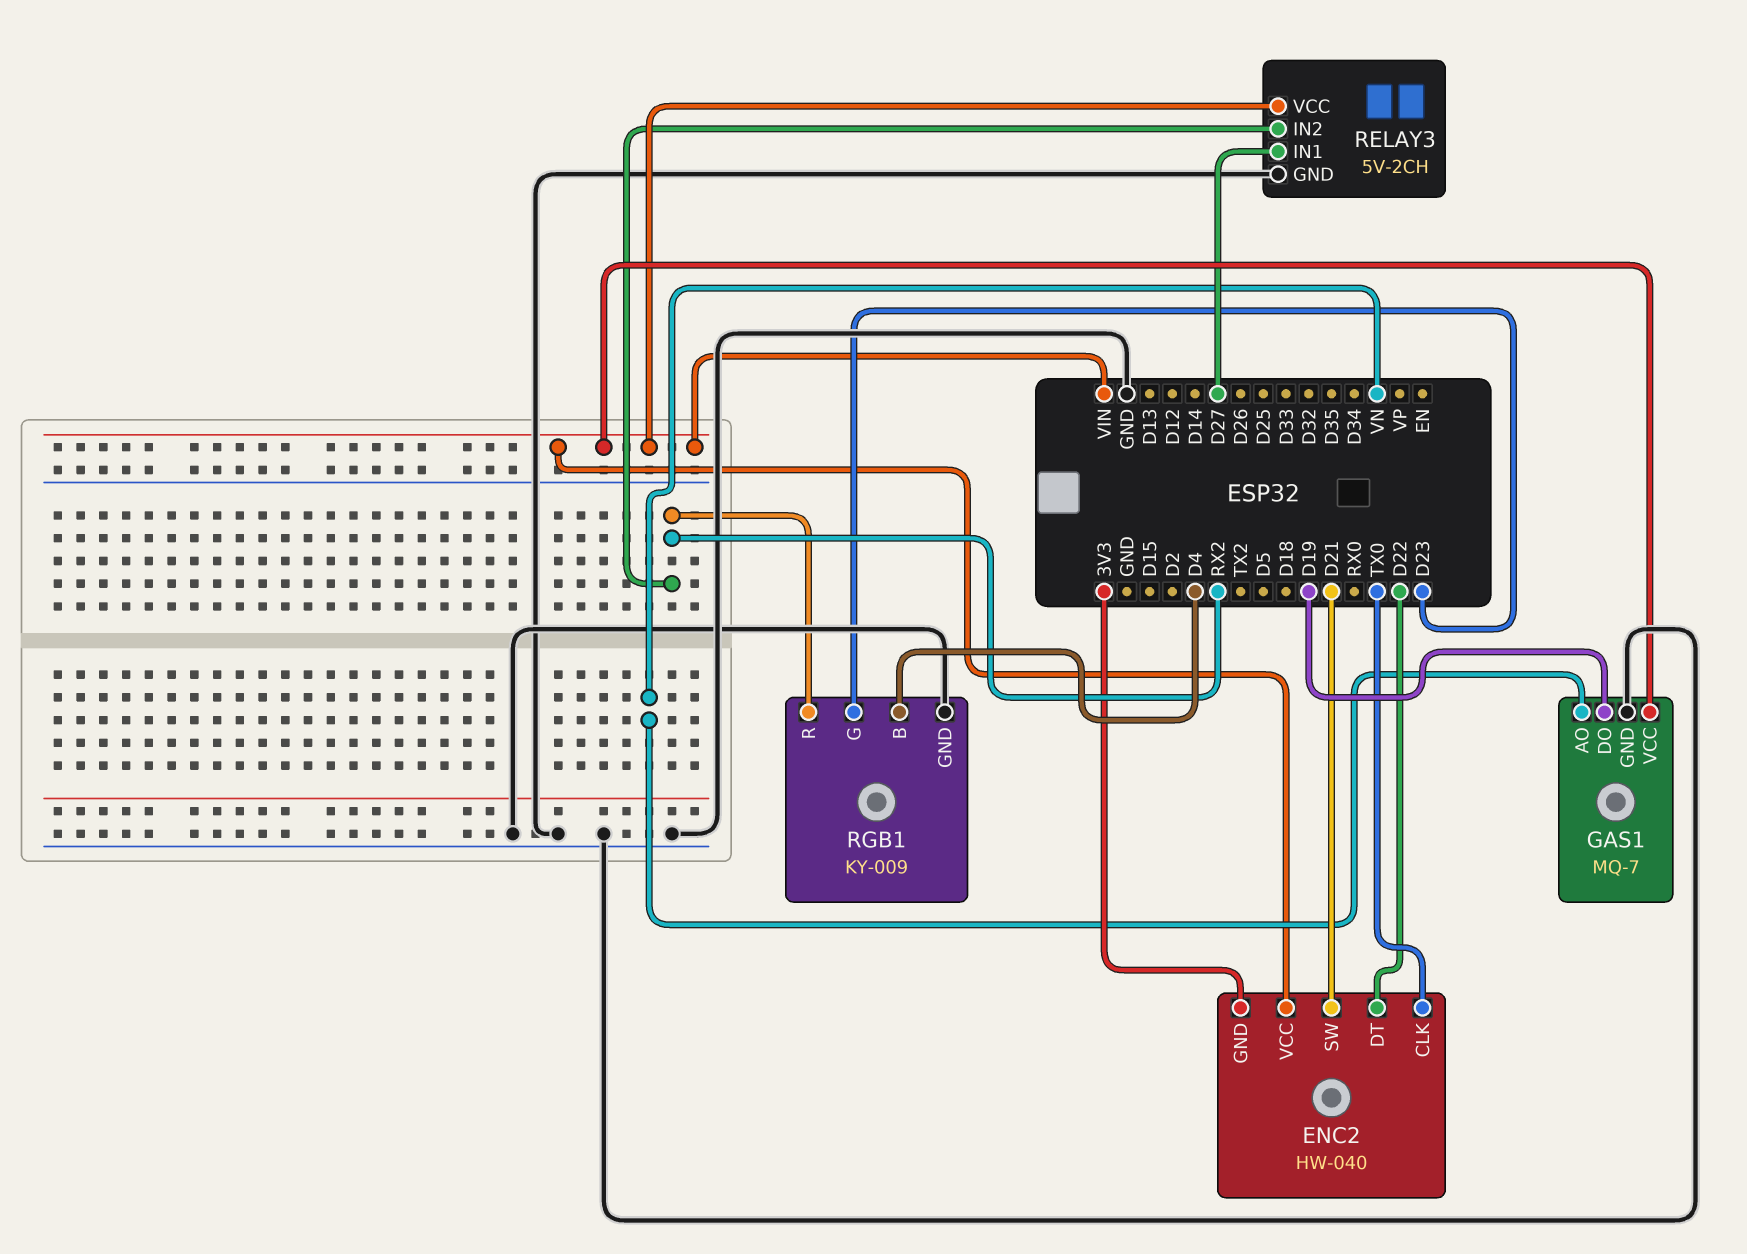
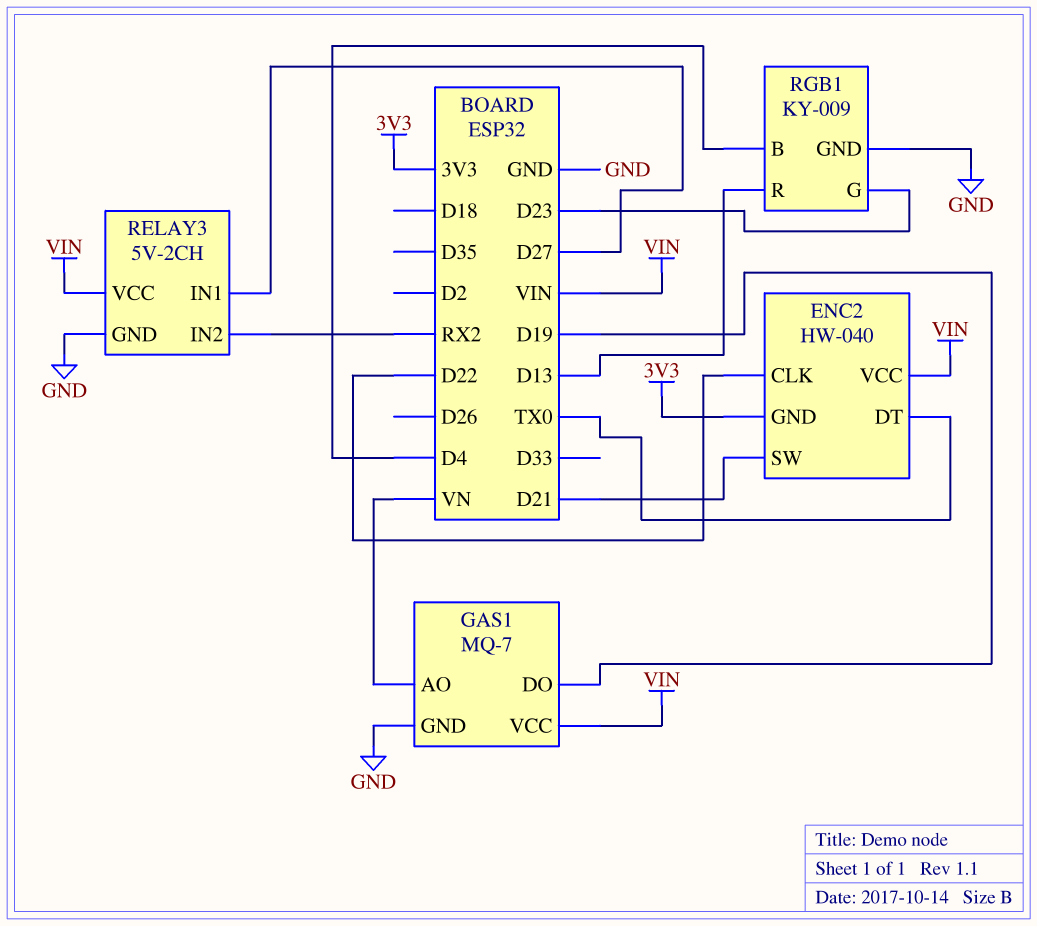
ENC2 pin CLK: TX0 -> D22
ENC2 pin DT: D22 -> TX0
RGB1 pin R: RX2 -> D13

